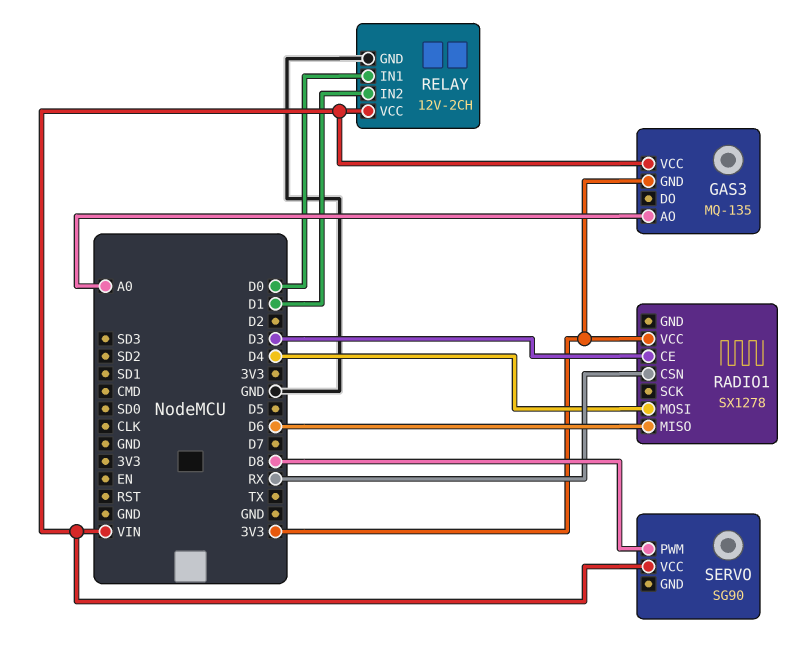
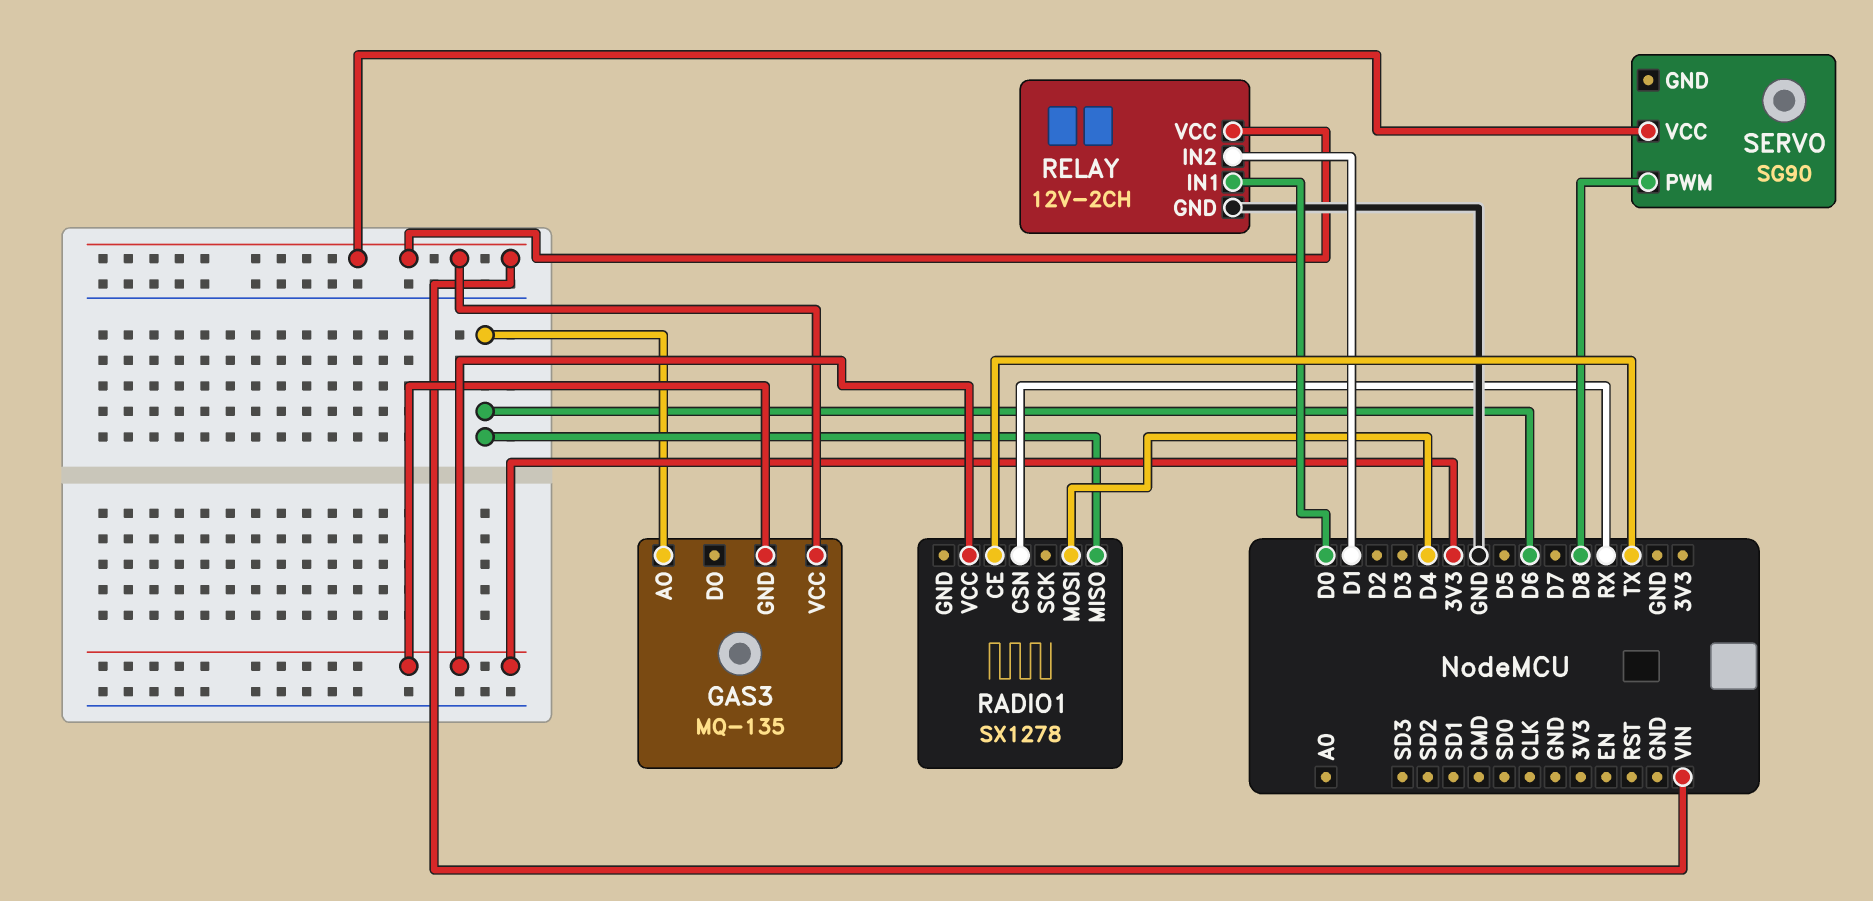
GAS3 pin AO: A0 -> D6
RADIO1 pin CE: D3 -> TX

